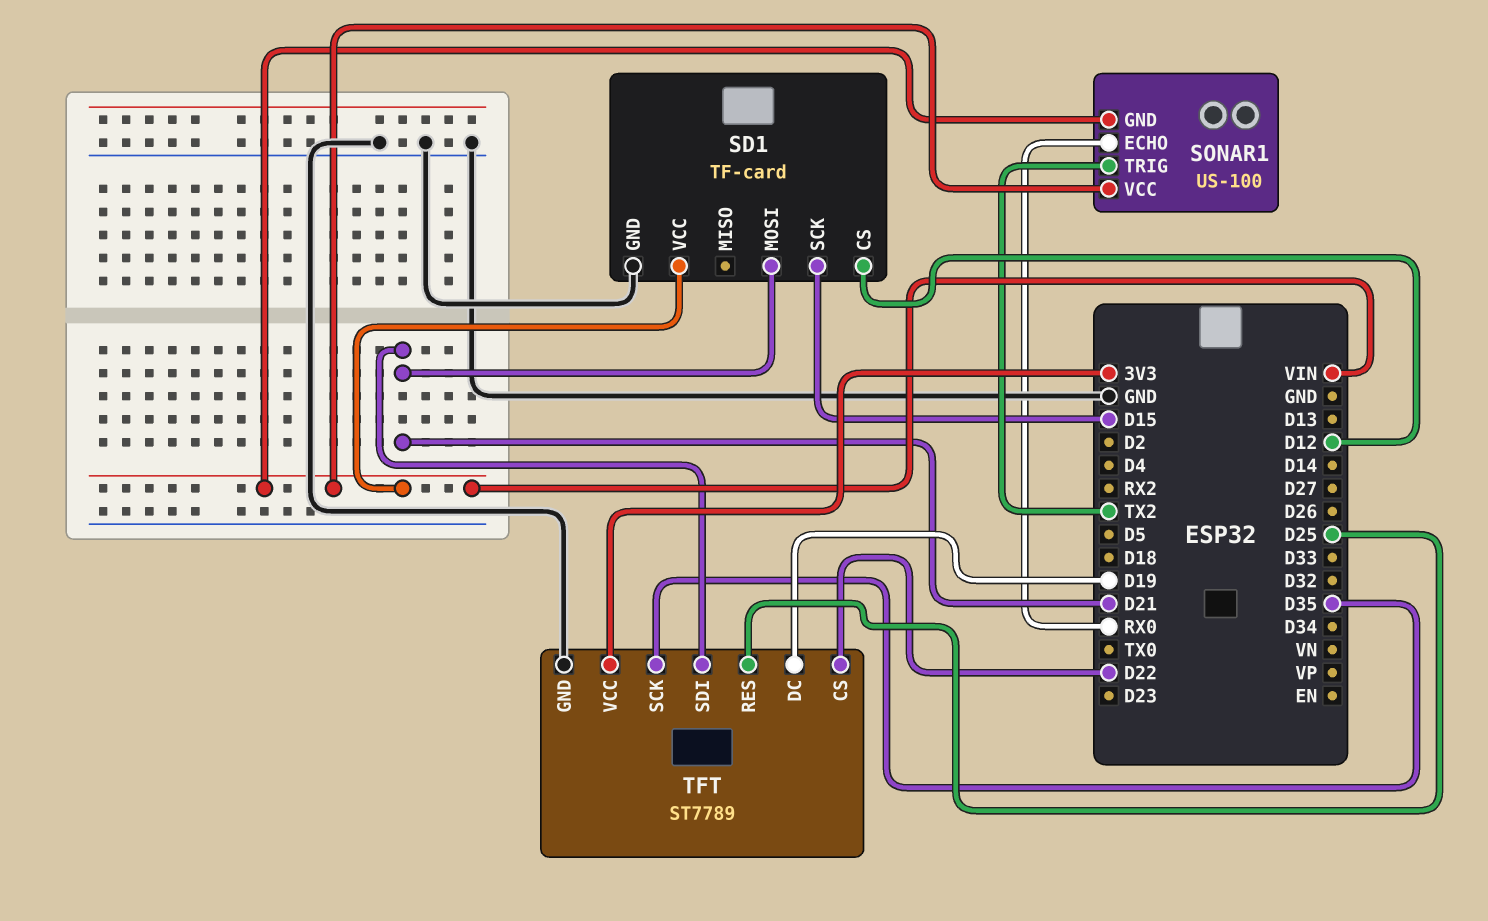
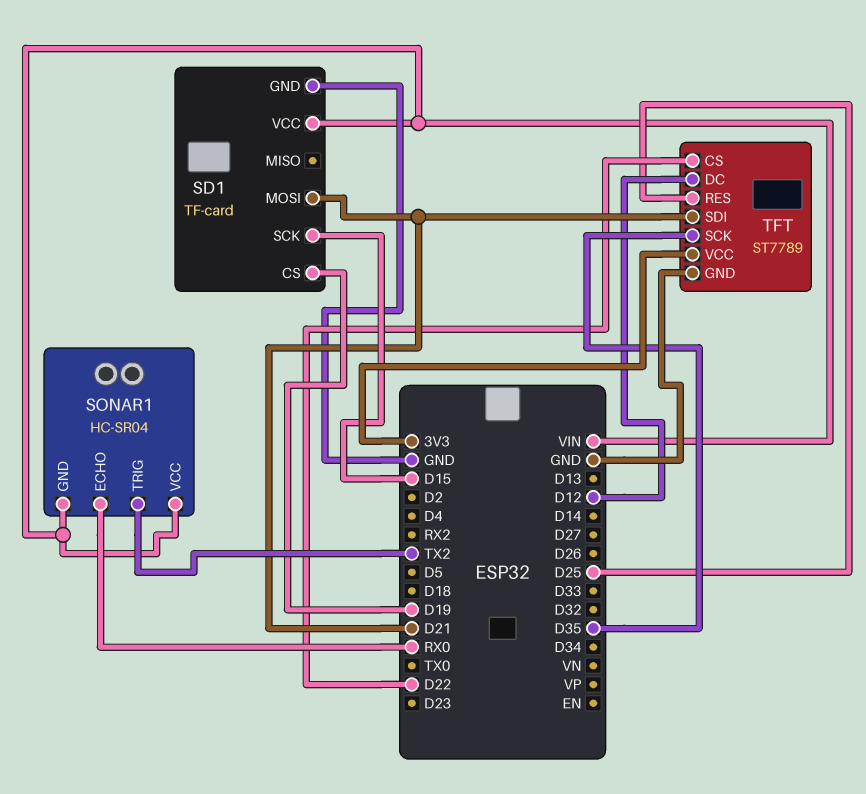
SD1 pin CS: D12 -> D19
SONAR1: US-100 -> HC-SR04
TFT pin DC: D19 -> D12

